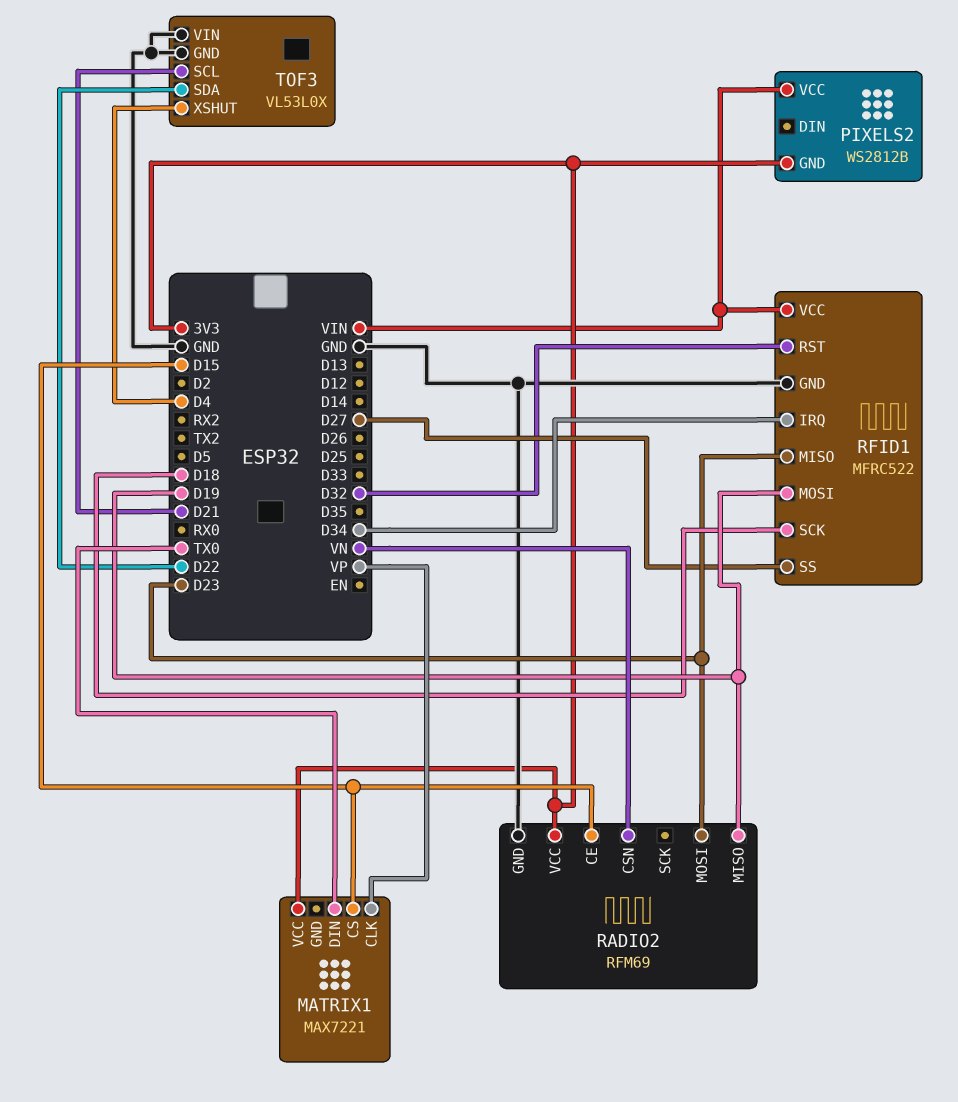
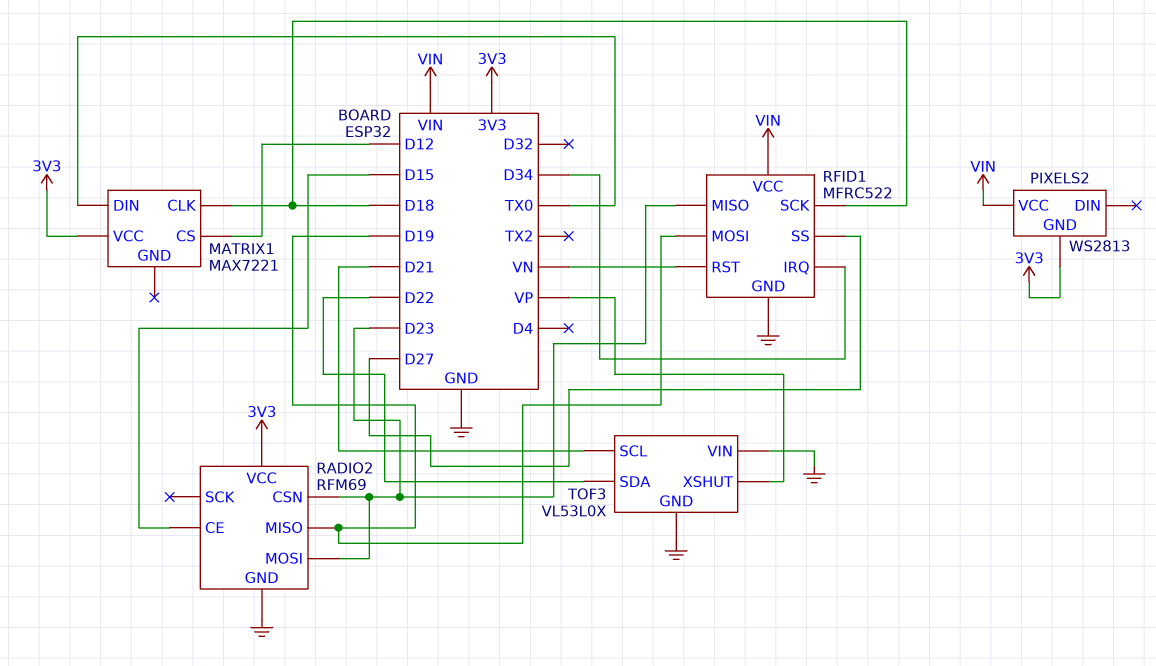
MATRIX1 pin CLK: VP -> D18
MATRIX1 pin CS: D15 -> D12
PIXELS2: WS2812B -> WS2813
RADIO2 pin CSN: VN -> D23
RFID1 pin RST: D32 -> VN
TOF3 pin XSHUT: D4 -> VP

